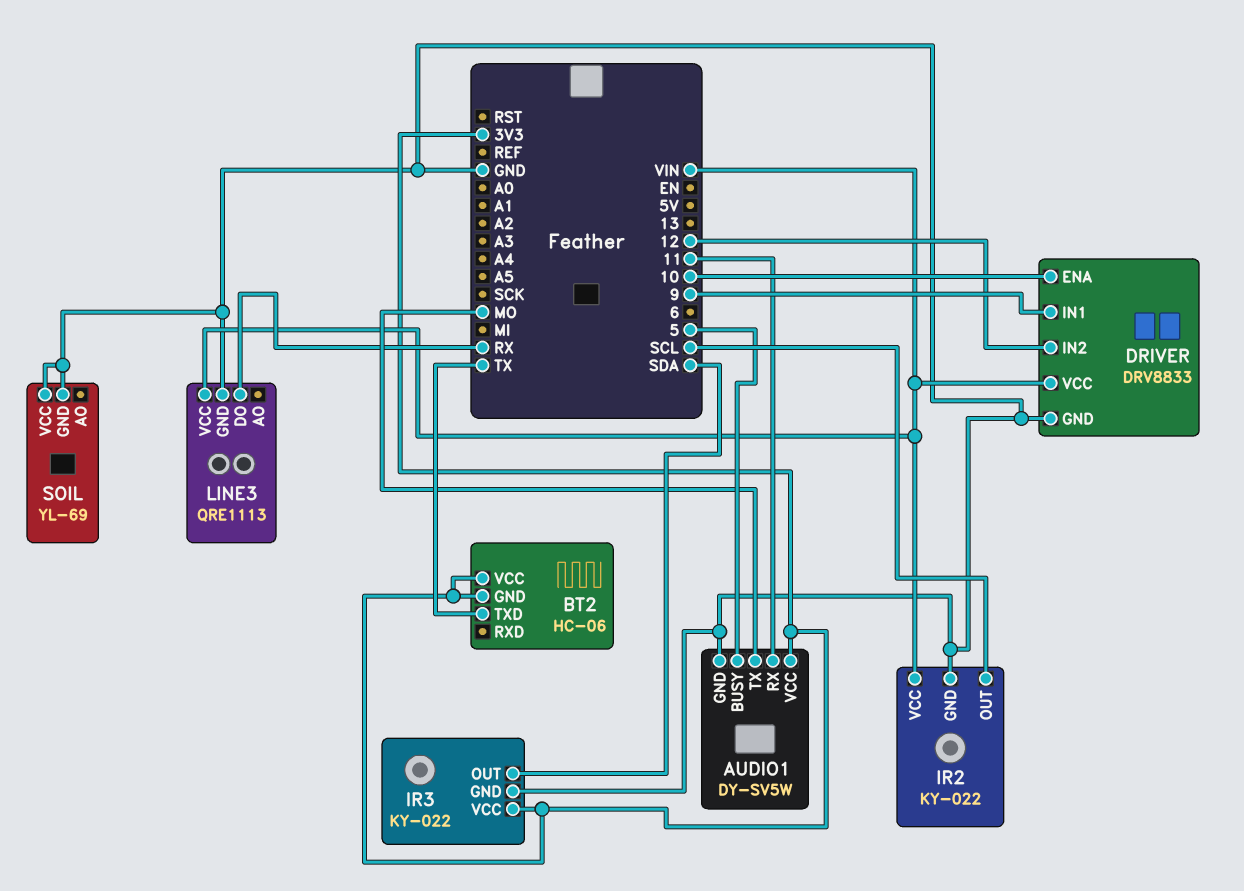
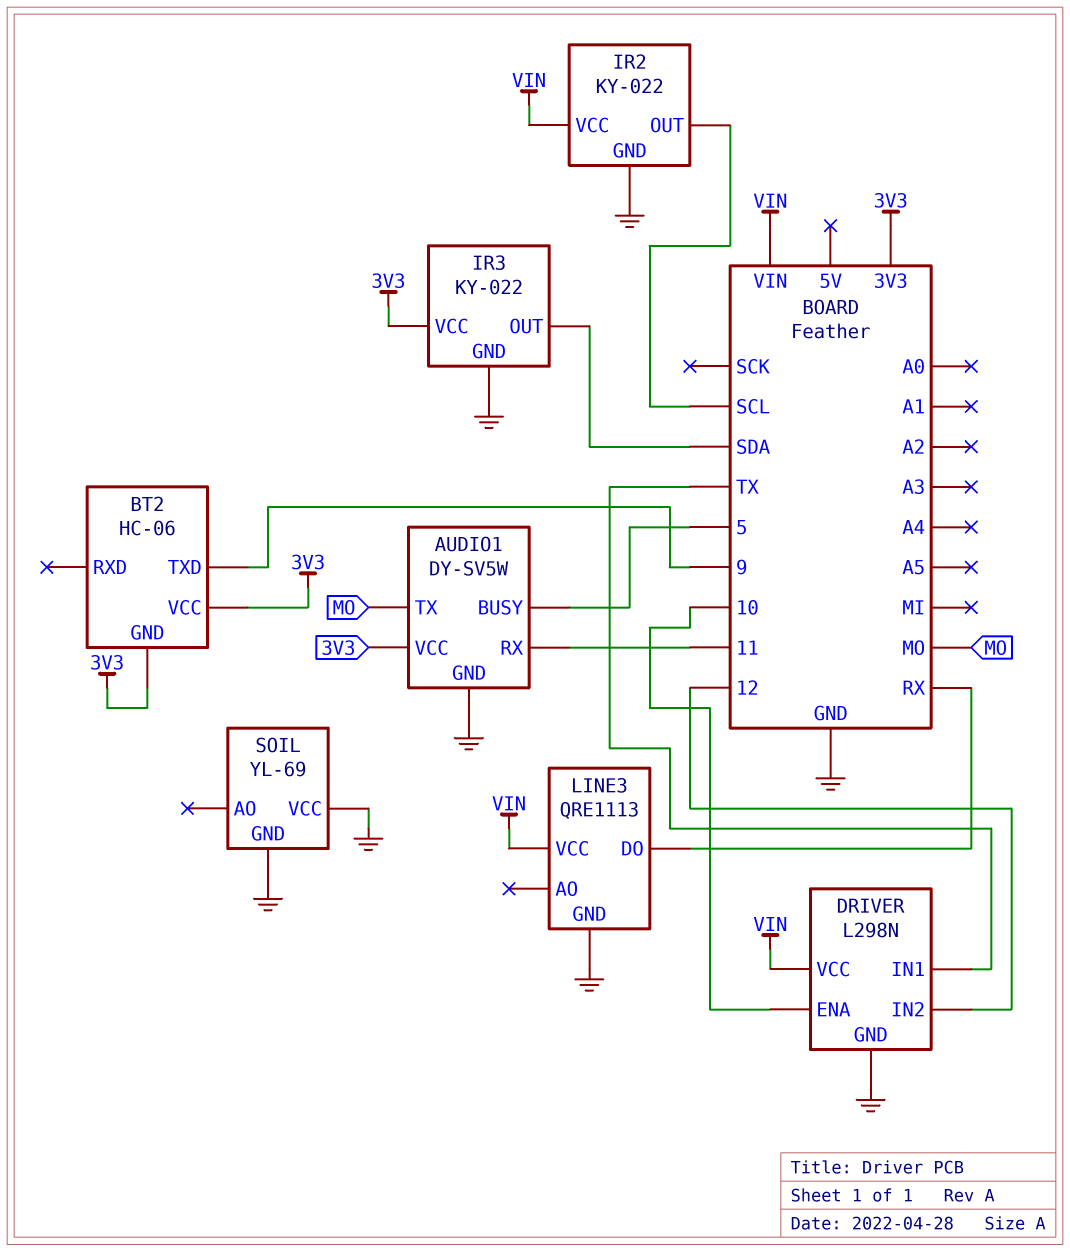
BT2 pin TXD: TX -> 9
DRIVER: DRV8833 -> L298N
DRIVER pin IN1: 9 -> TX

